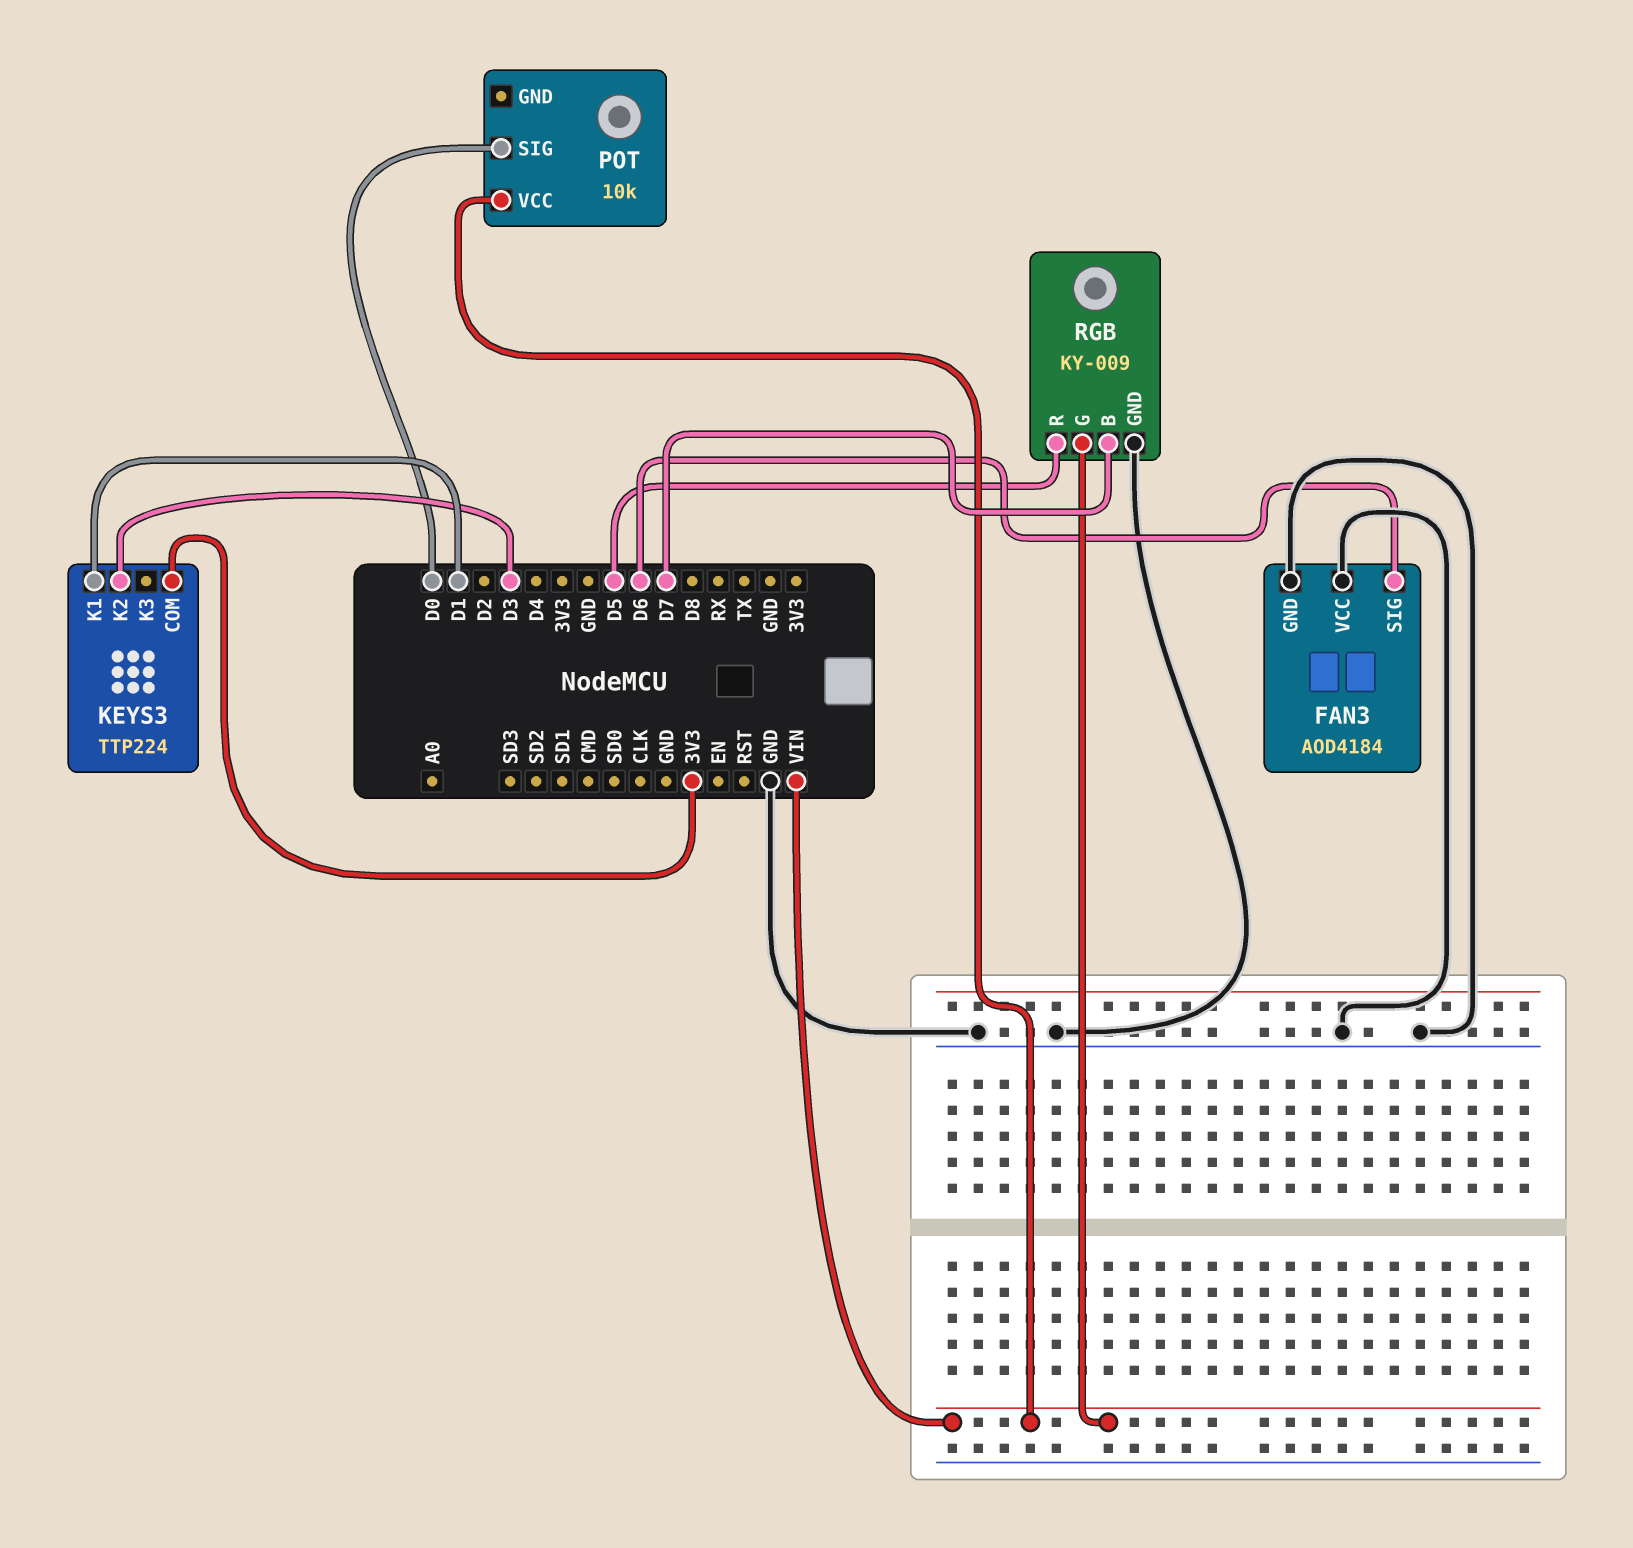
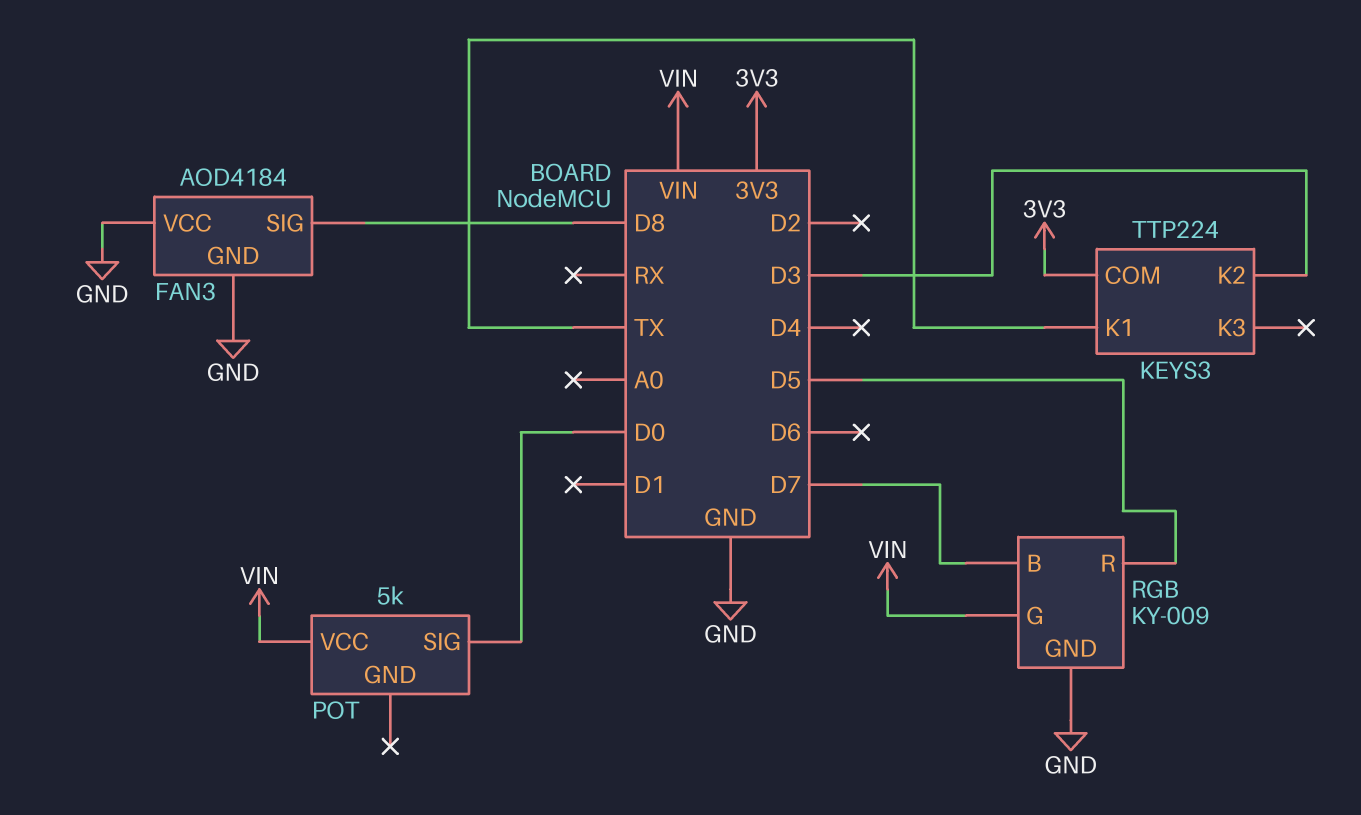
FAN3 pin SIG: D6 -> D8
KEYS3 pin K1: D1 -> TX
POT: 10k -> 5k

